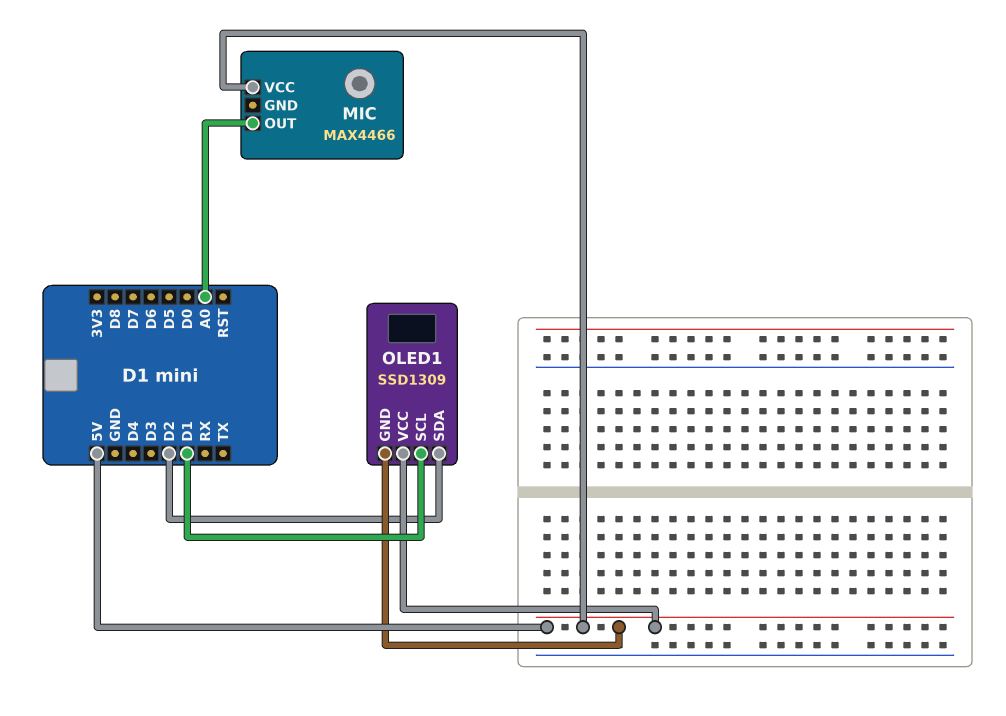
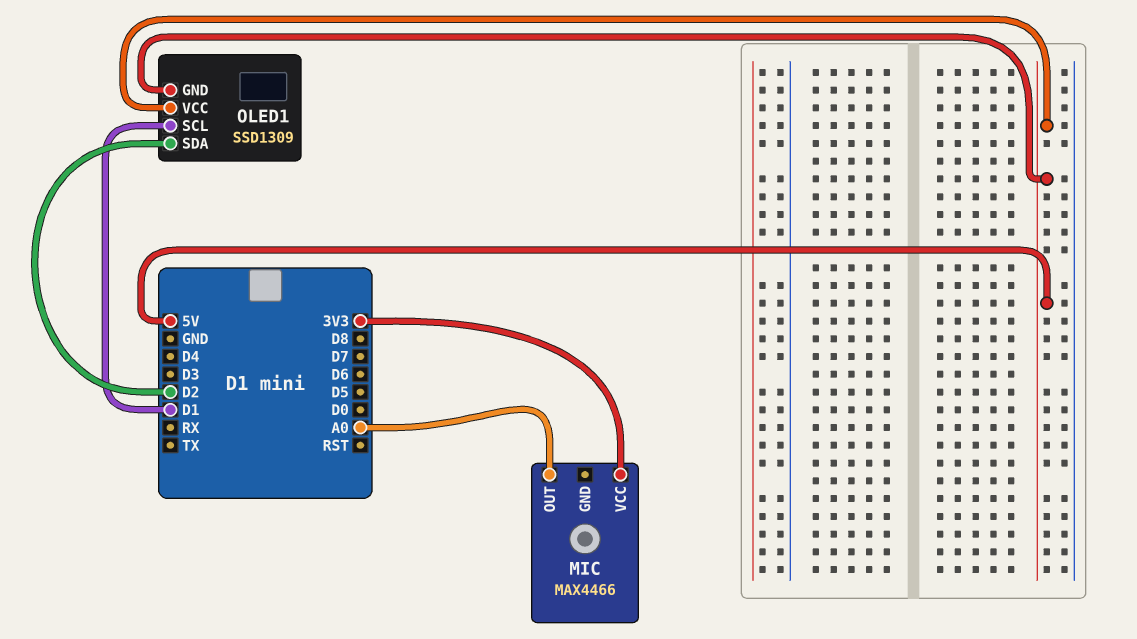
MIC pin VCC: 5V -> 3V3

